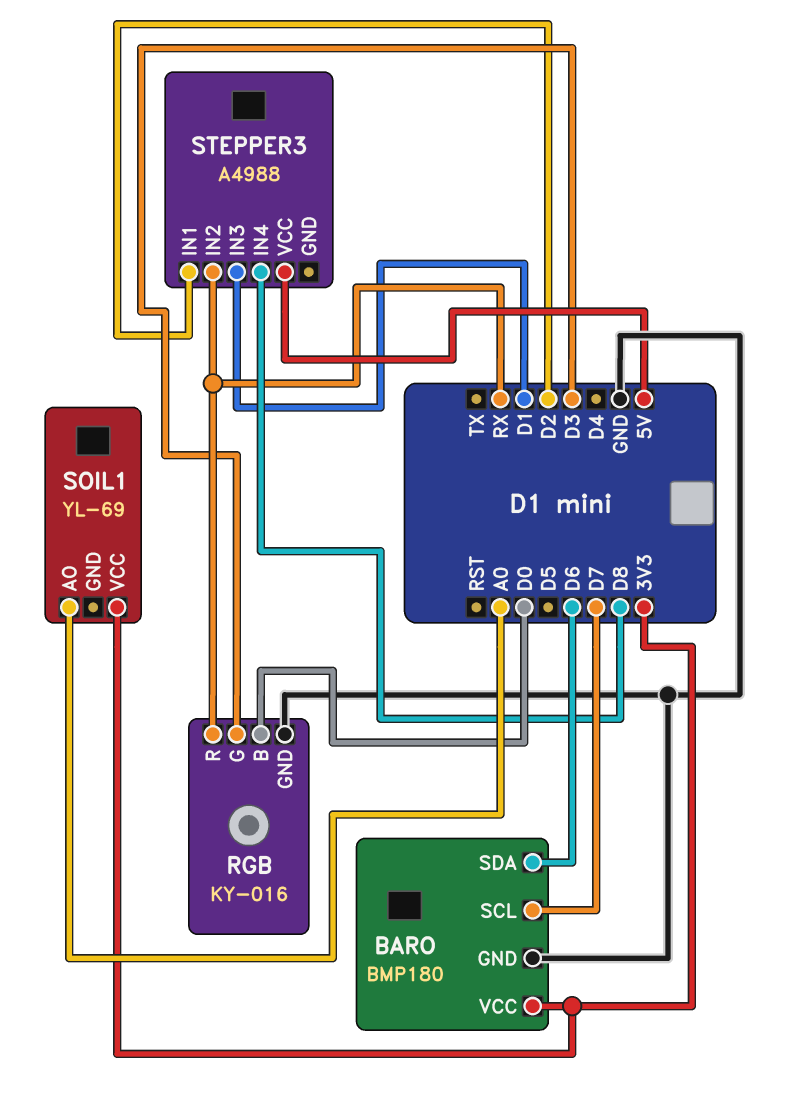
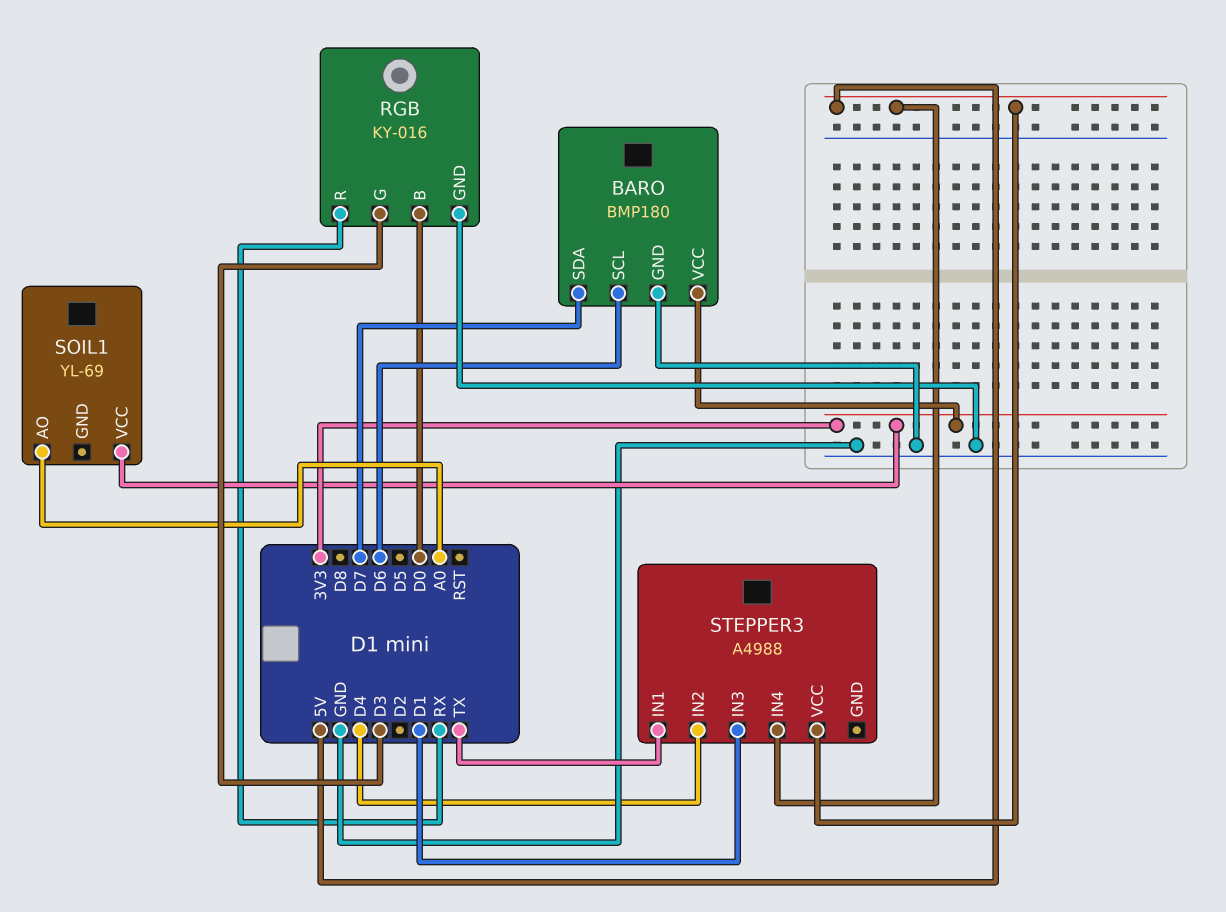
BARO pin SCL: D7 -> D6
BARO pin SDA: D6 -> D7
STEPPER3 pin IN1: D2 -> TX
STEPPER3 pin IN2: RX -> D4
STEPPER3 pin IN4: D8 -> 5V

